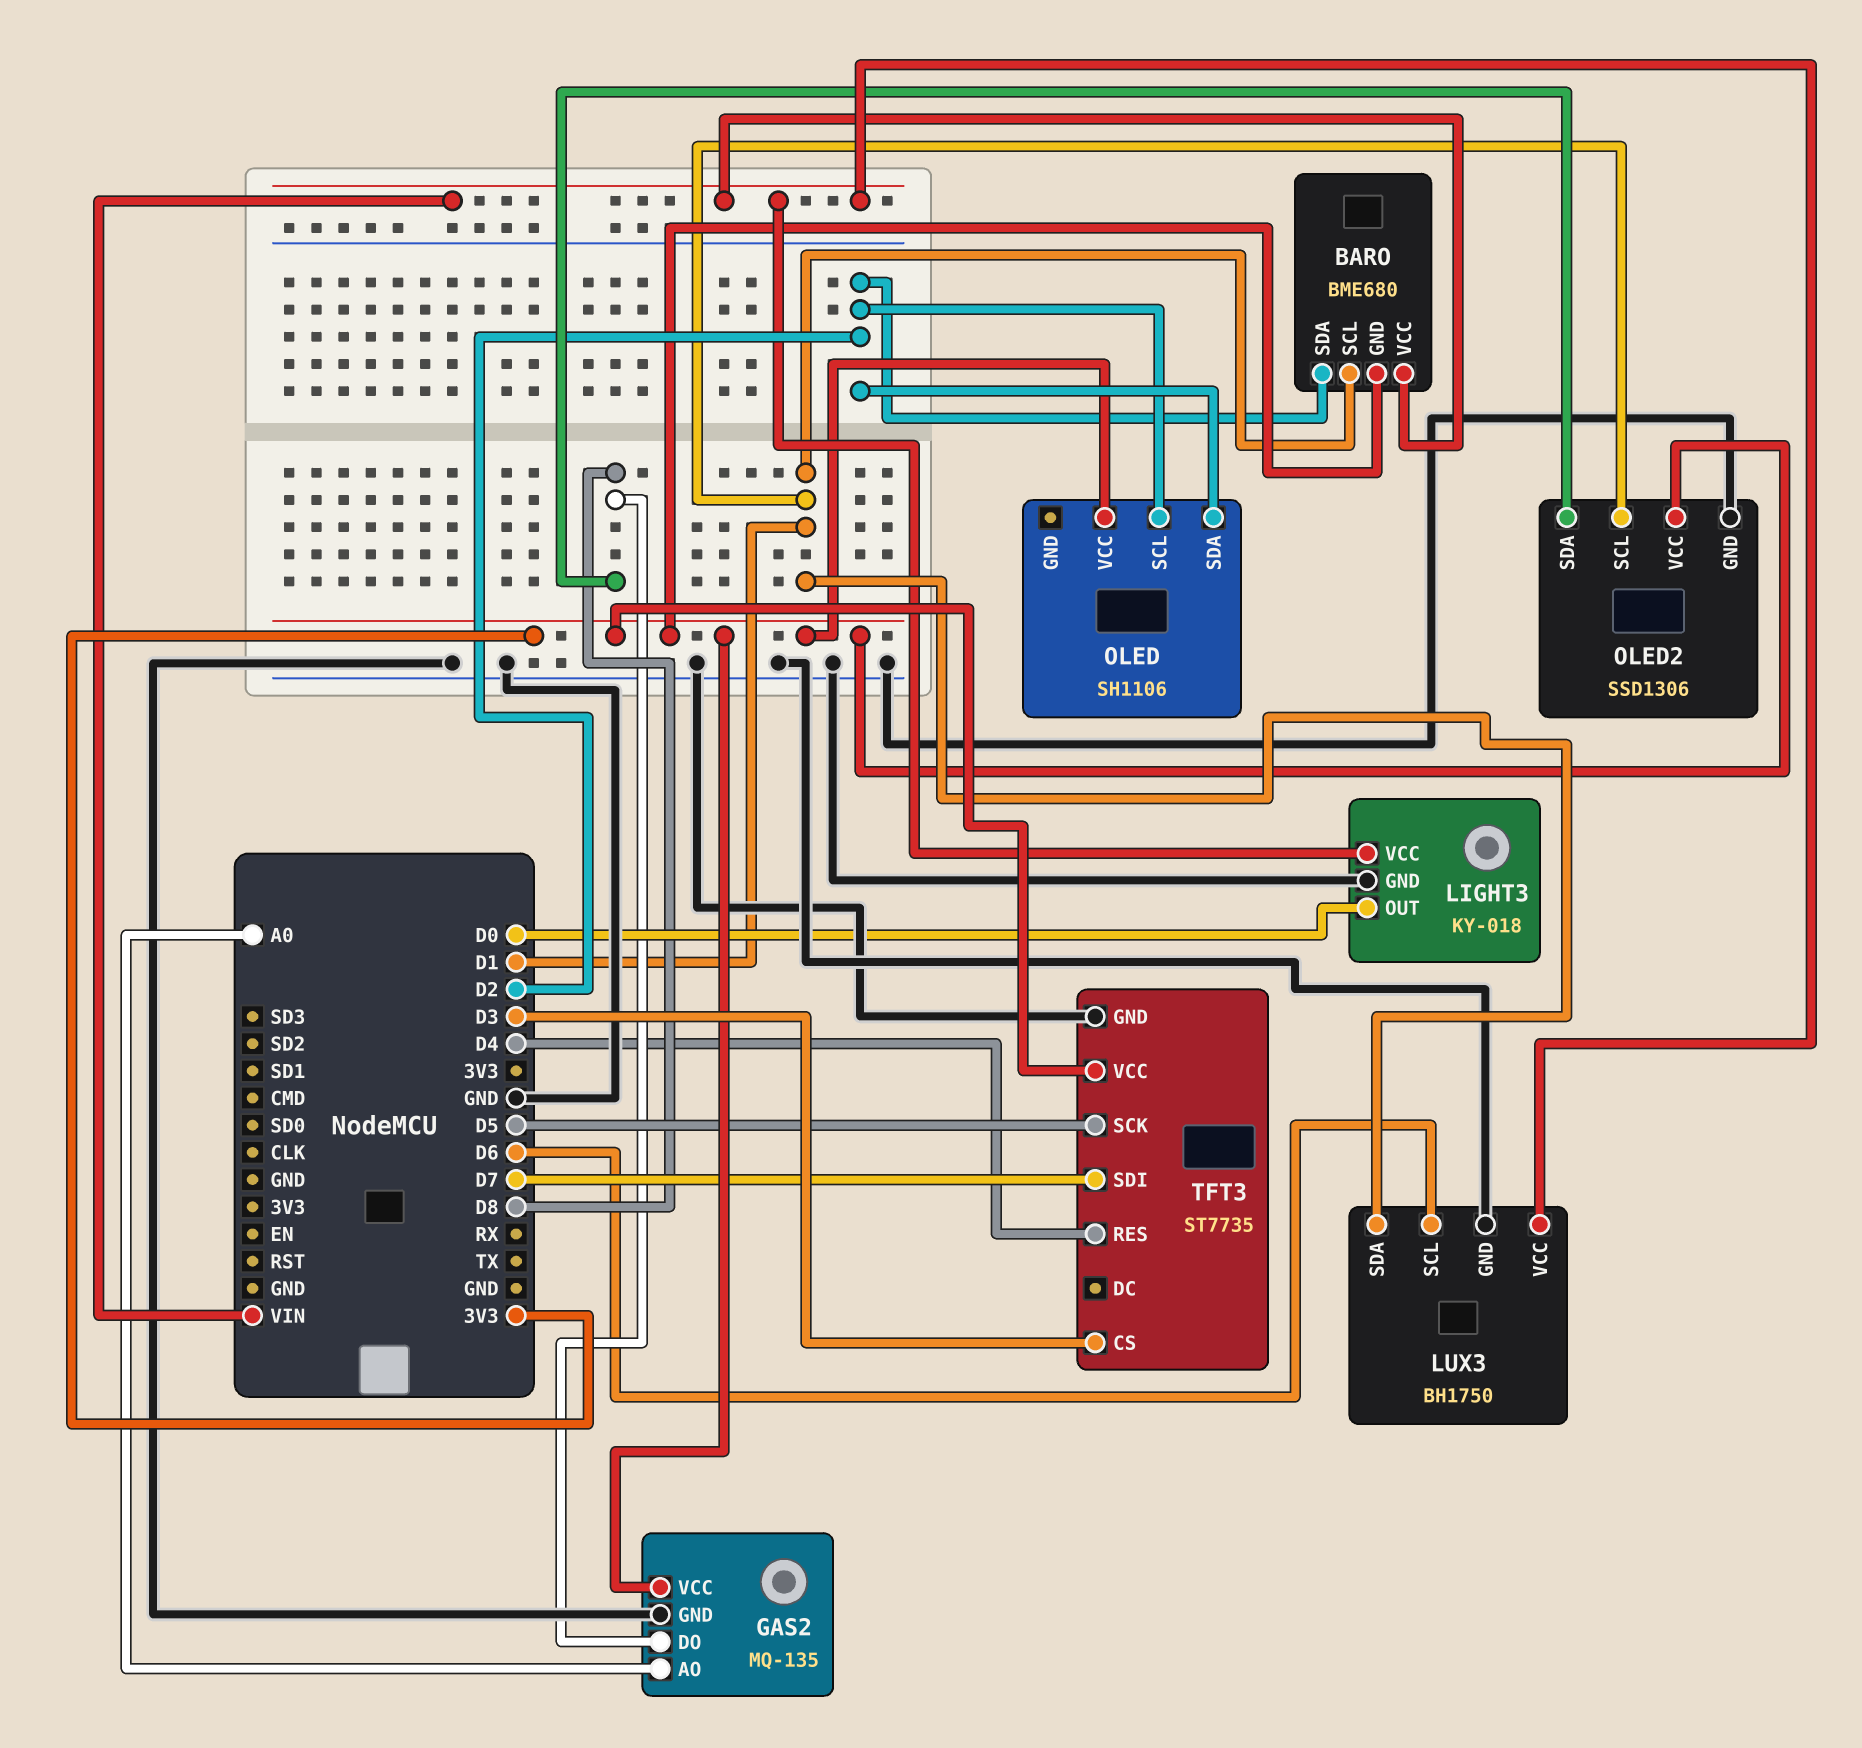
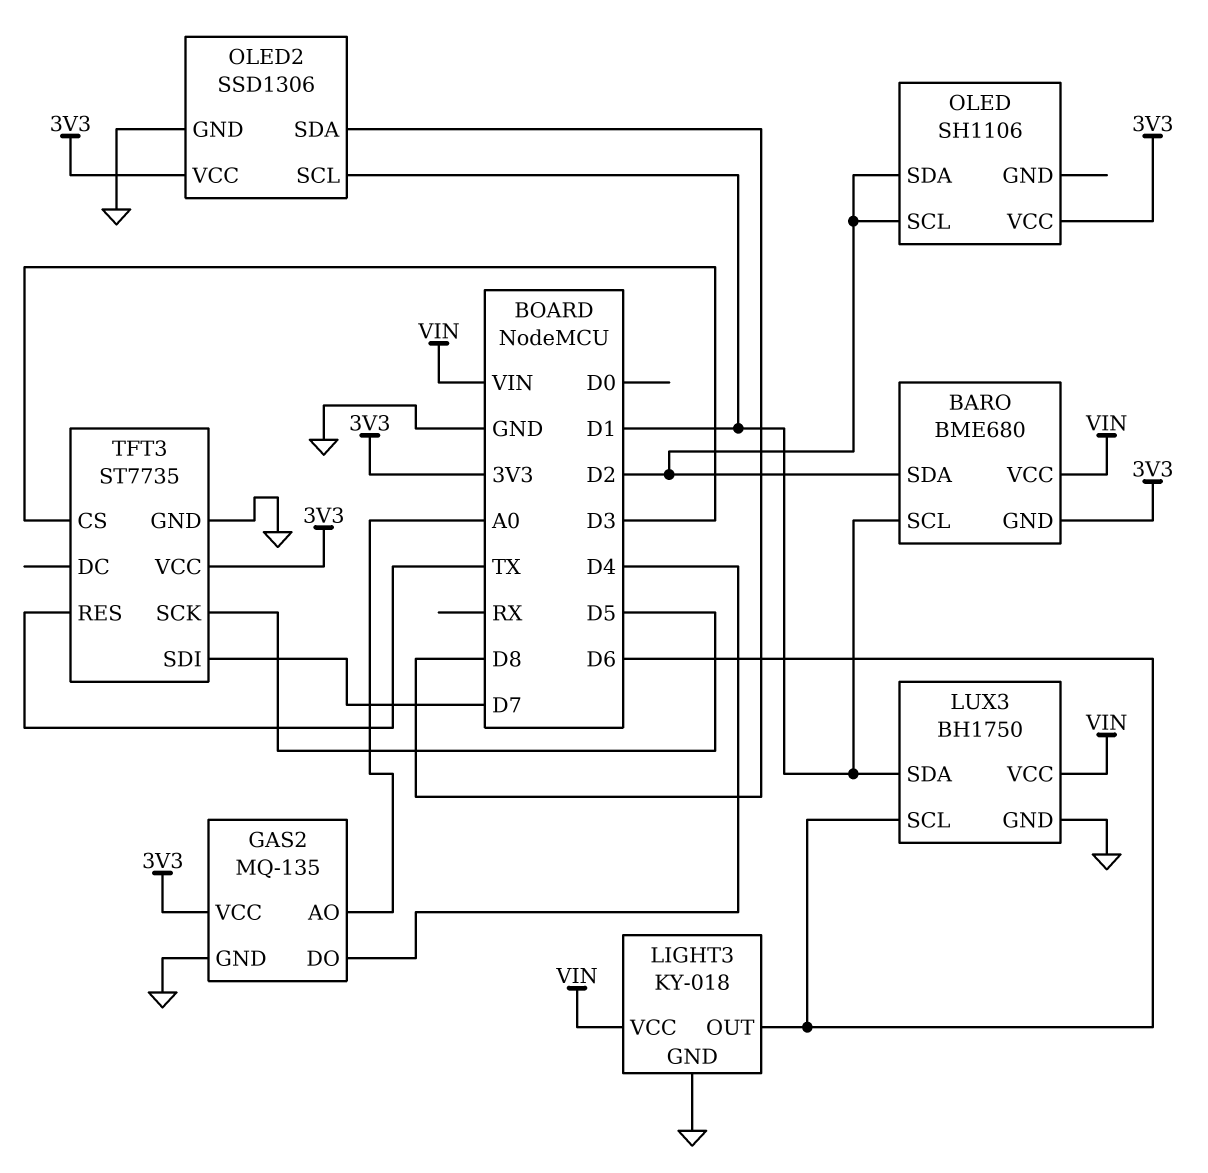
GAS2 pin DO: D8 -> D4
LIGHT3 pin OUT: D0 -> D6
TFT3 pin RES: D4 -> TX

